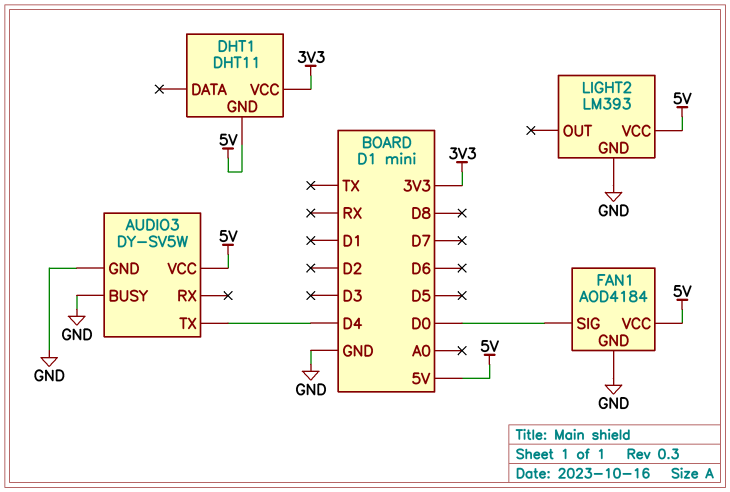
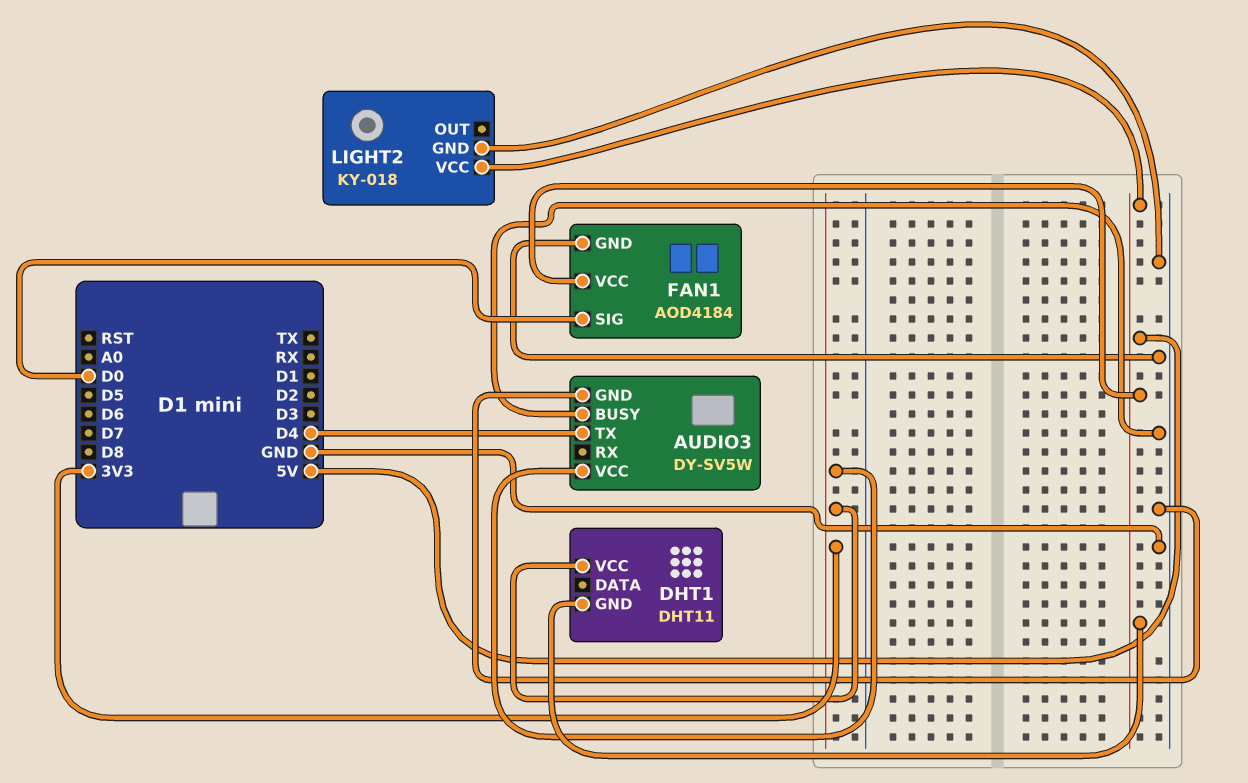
AUDIO3 pin VCC: 5V -> 3V3
LIGHT2: LM393 -> KY-018

